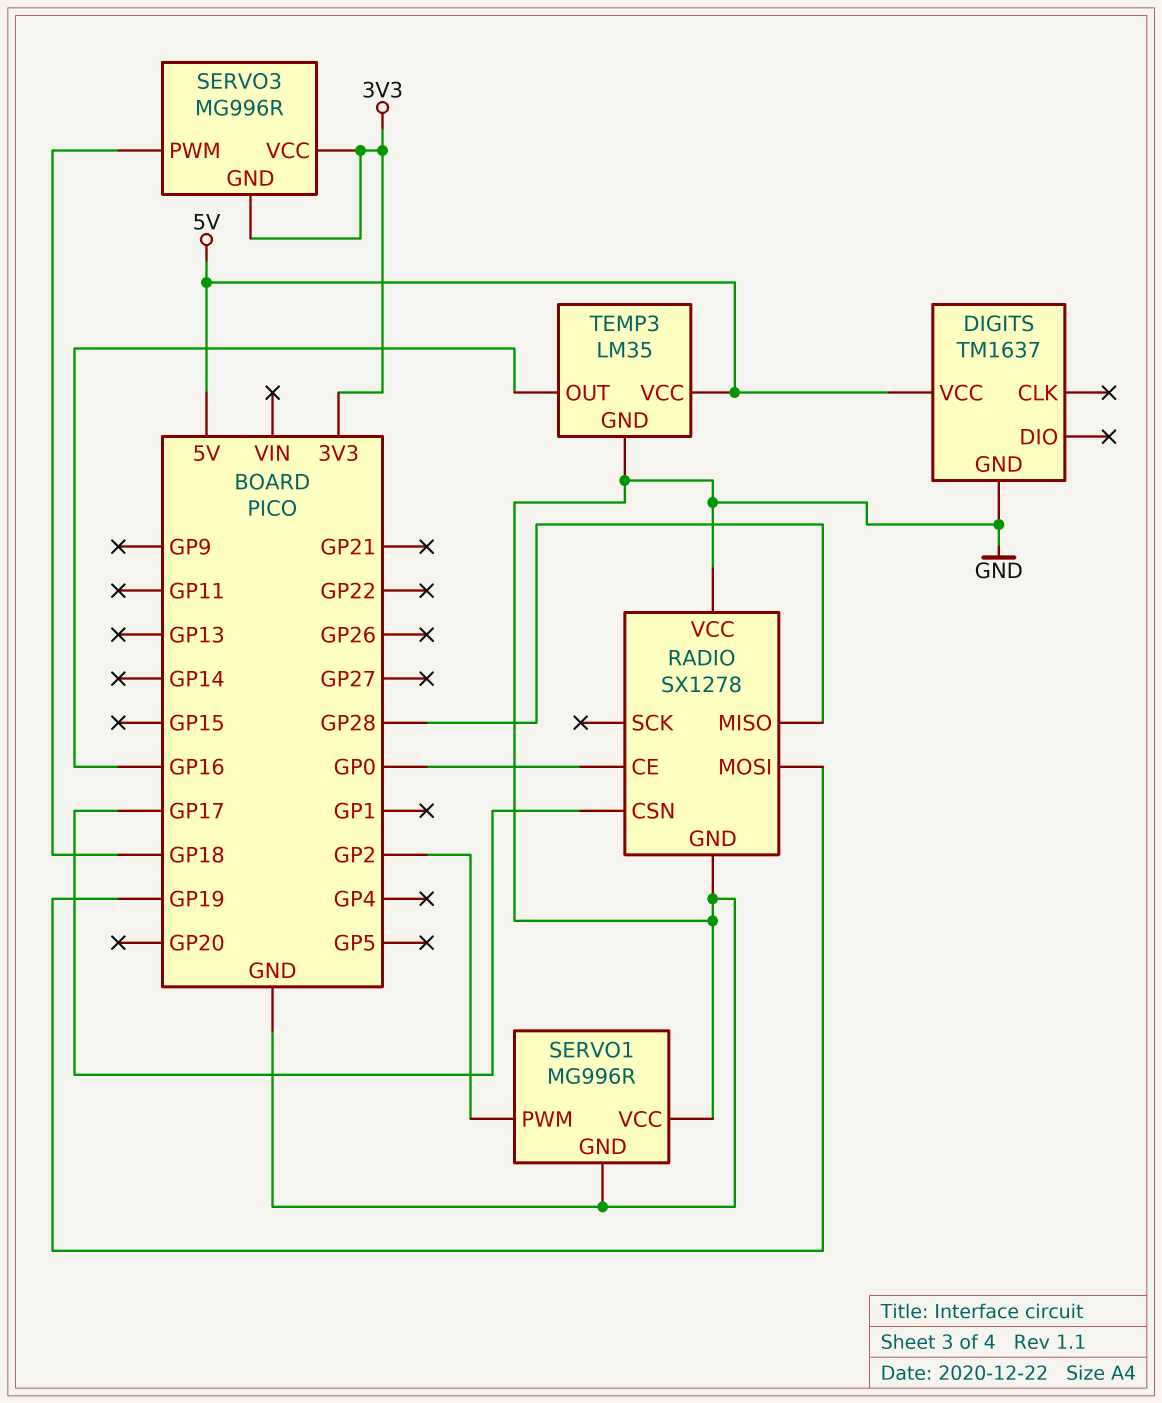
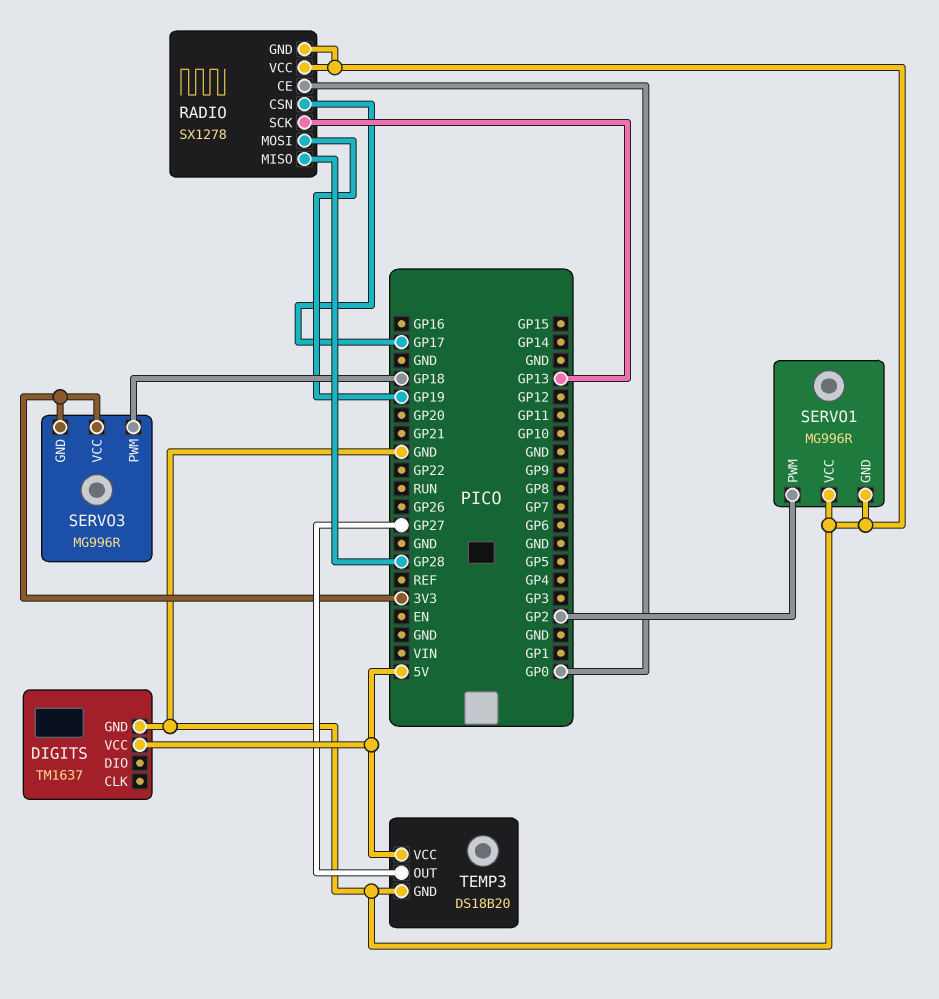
RADIO pin SCK: none -> GP13
TEMP3: LM35 -> DS18B20
TEMP3 pin OUT: GP16 -> GP27

